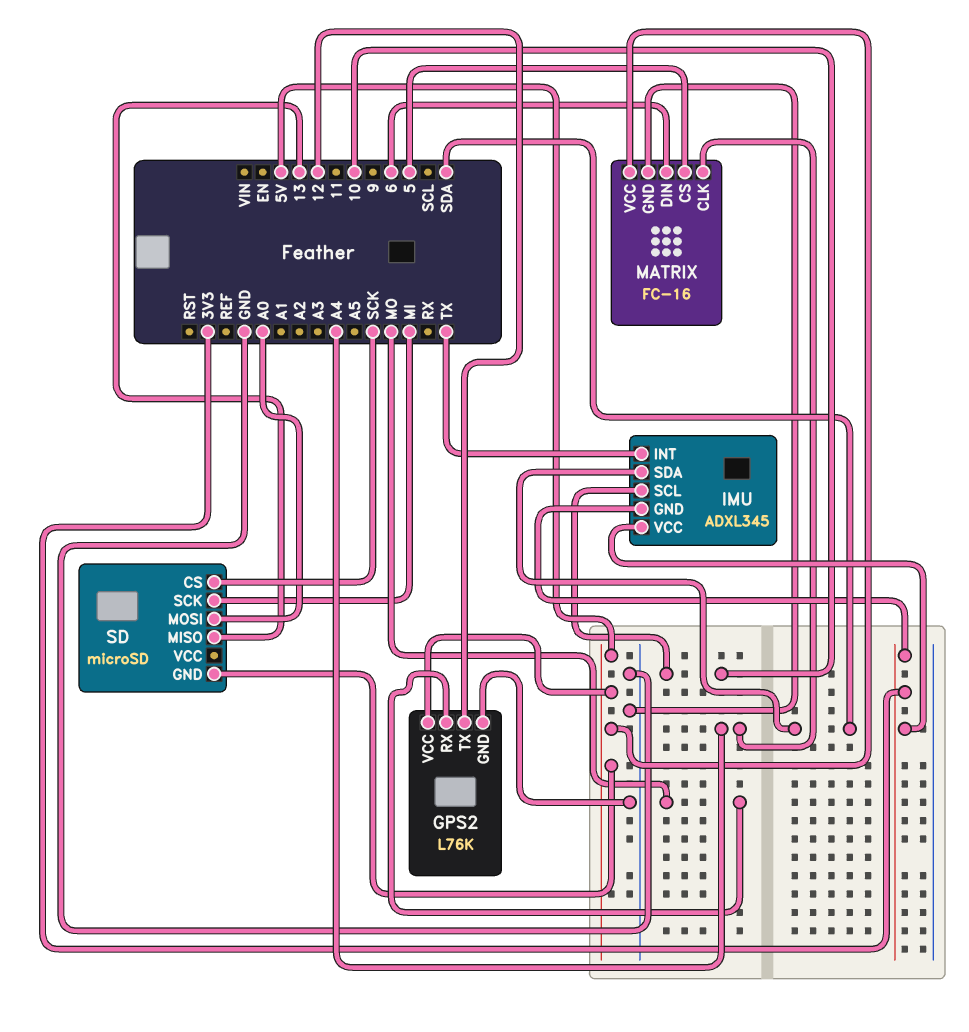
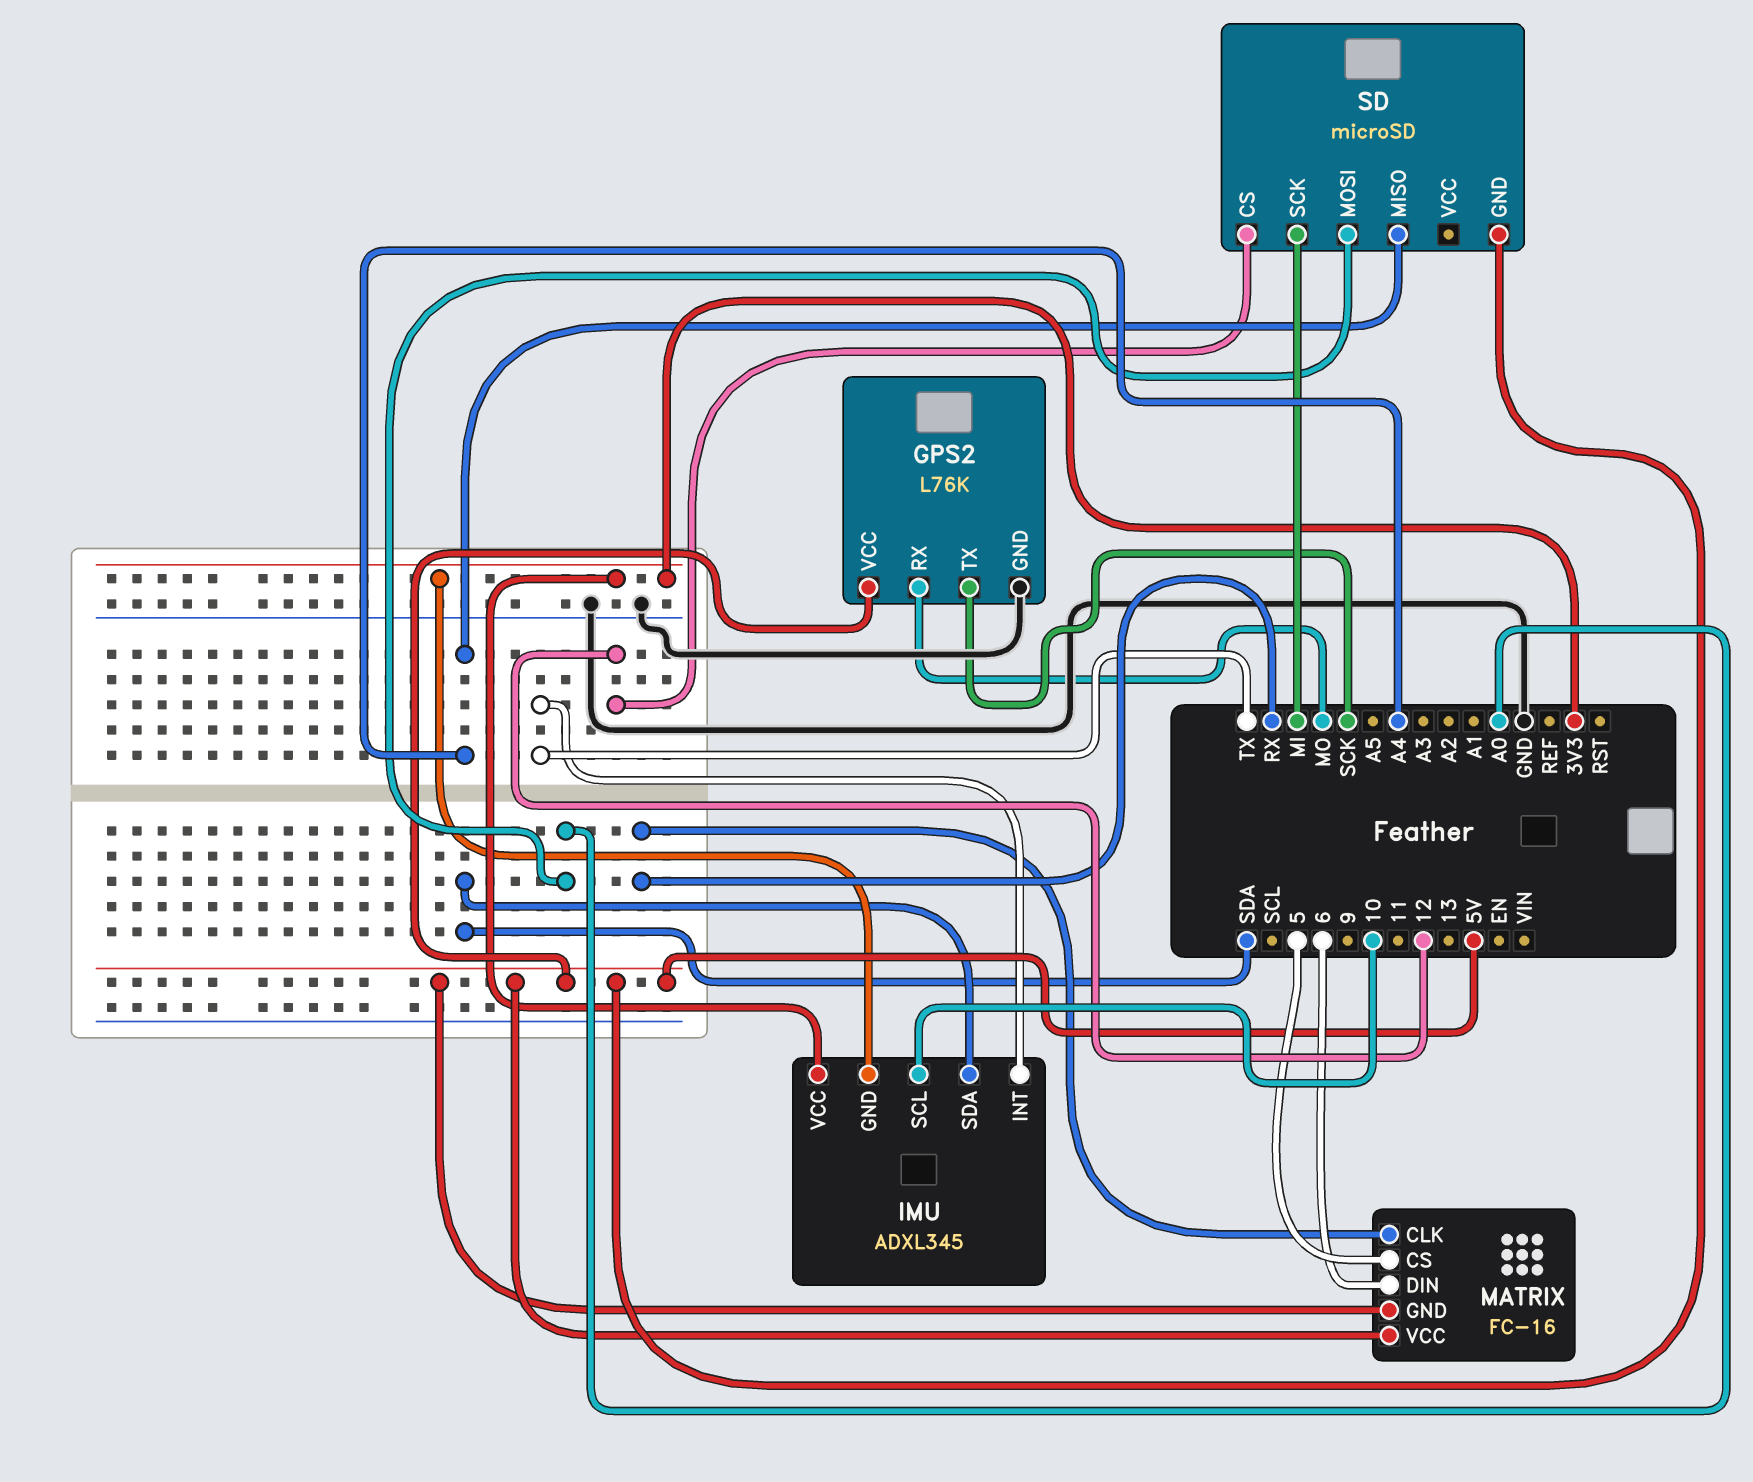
GPS2 pin TX: 12 -> SCK
MATRIX pin CLK: A4 -> RX
MATRIX pin GND: GND -> 5V
SD pin CS: SCK -> 12
SD pin MISO: 13 -> A4

